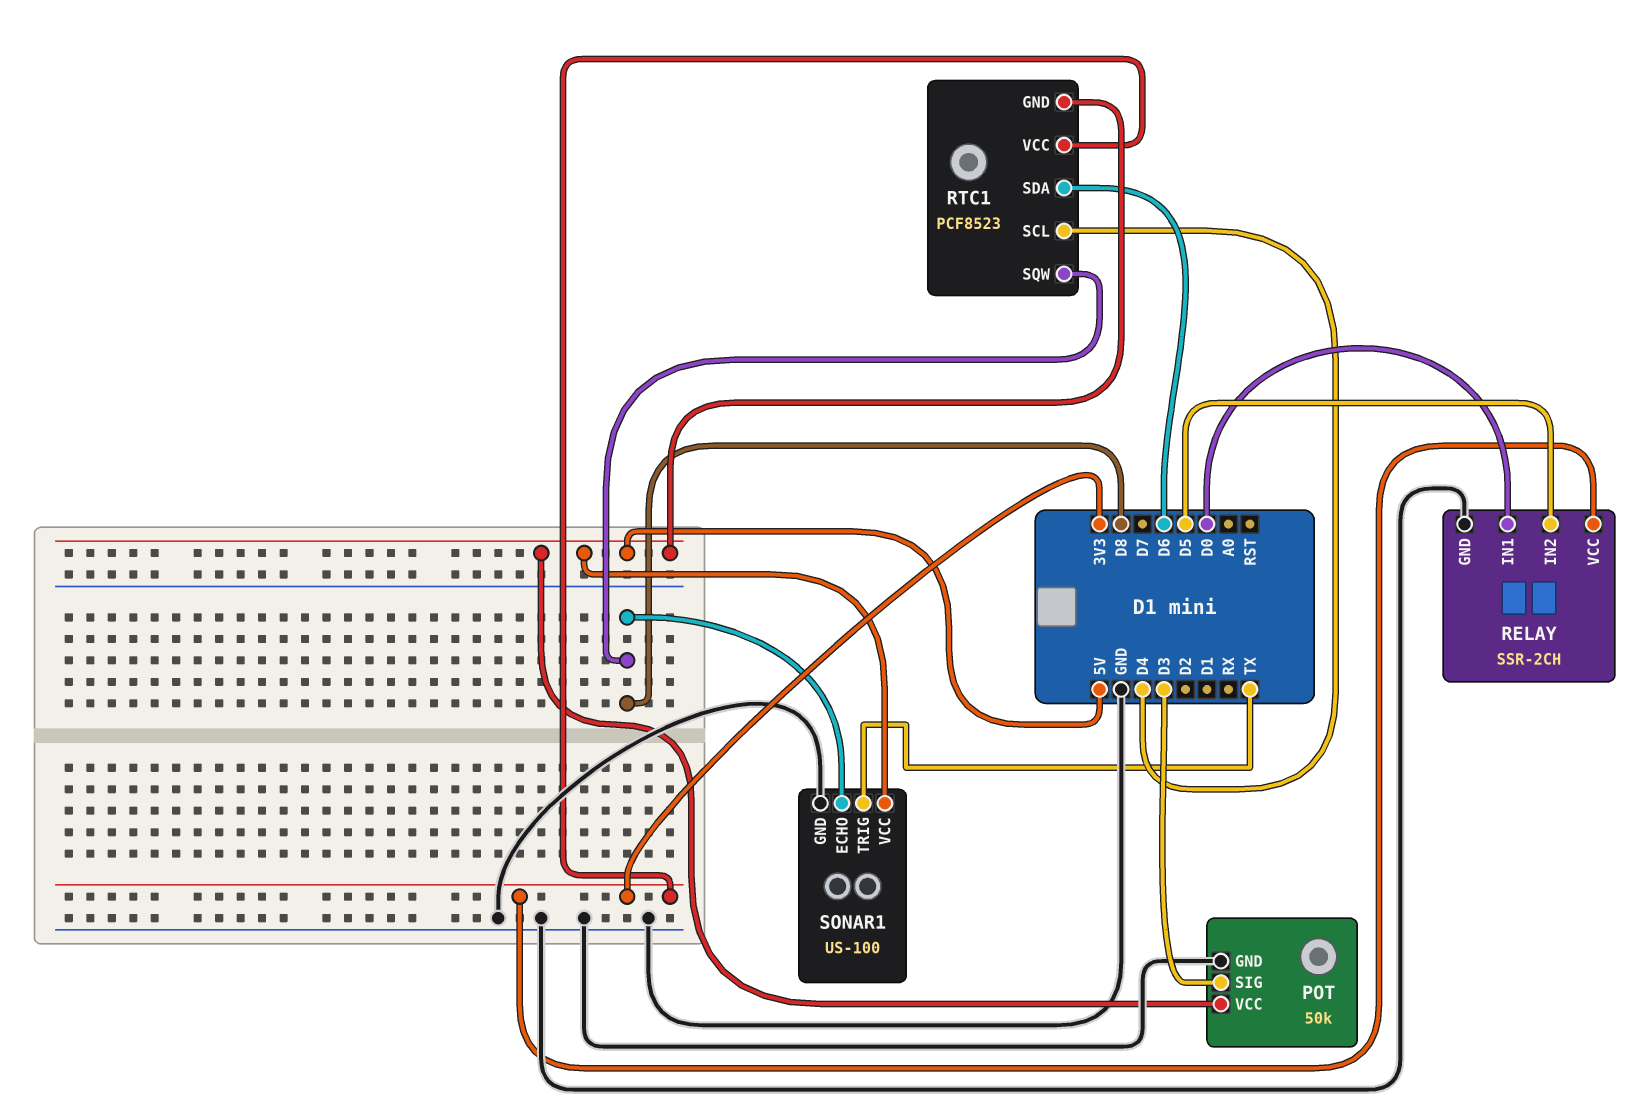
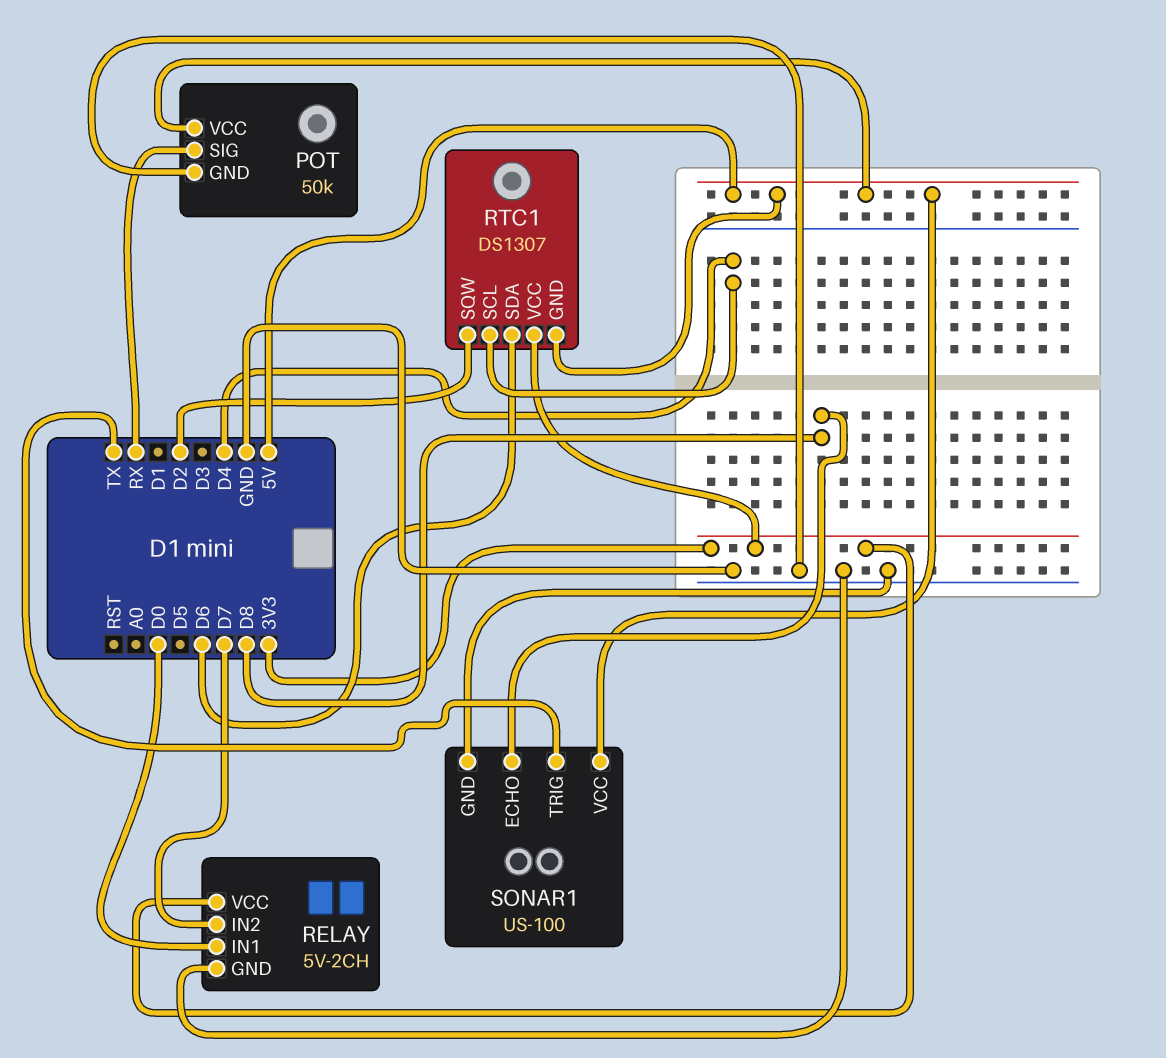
POT pin SIG: D3 -> RX
RELAY: SSR-2CH -> 5V-2CH
RELAY pin IN2: D5 -> D7
RTC1: PCF8523 -> DS1307
RTC1 pin SQW: D8 -> D2

